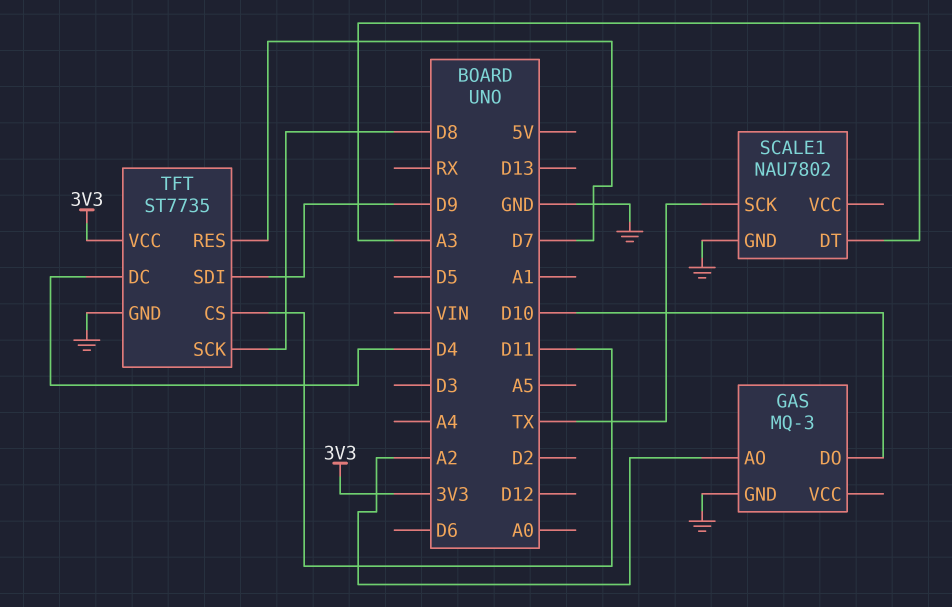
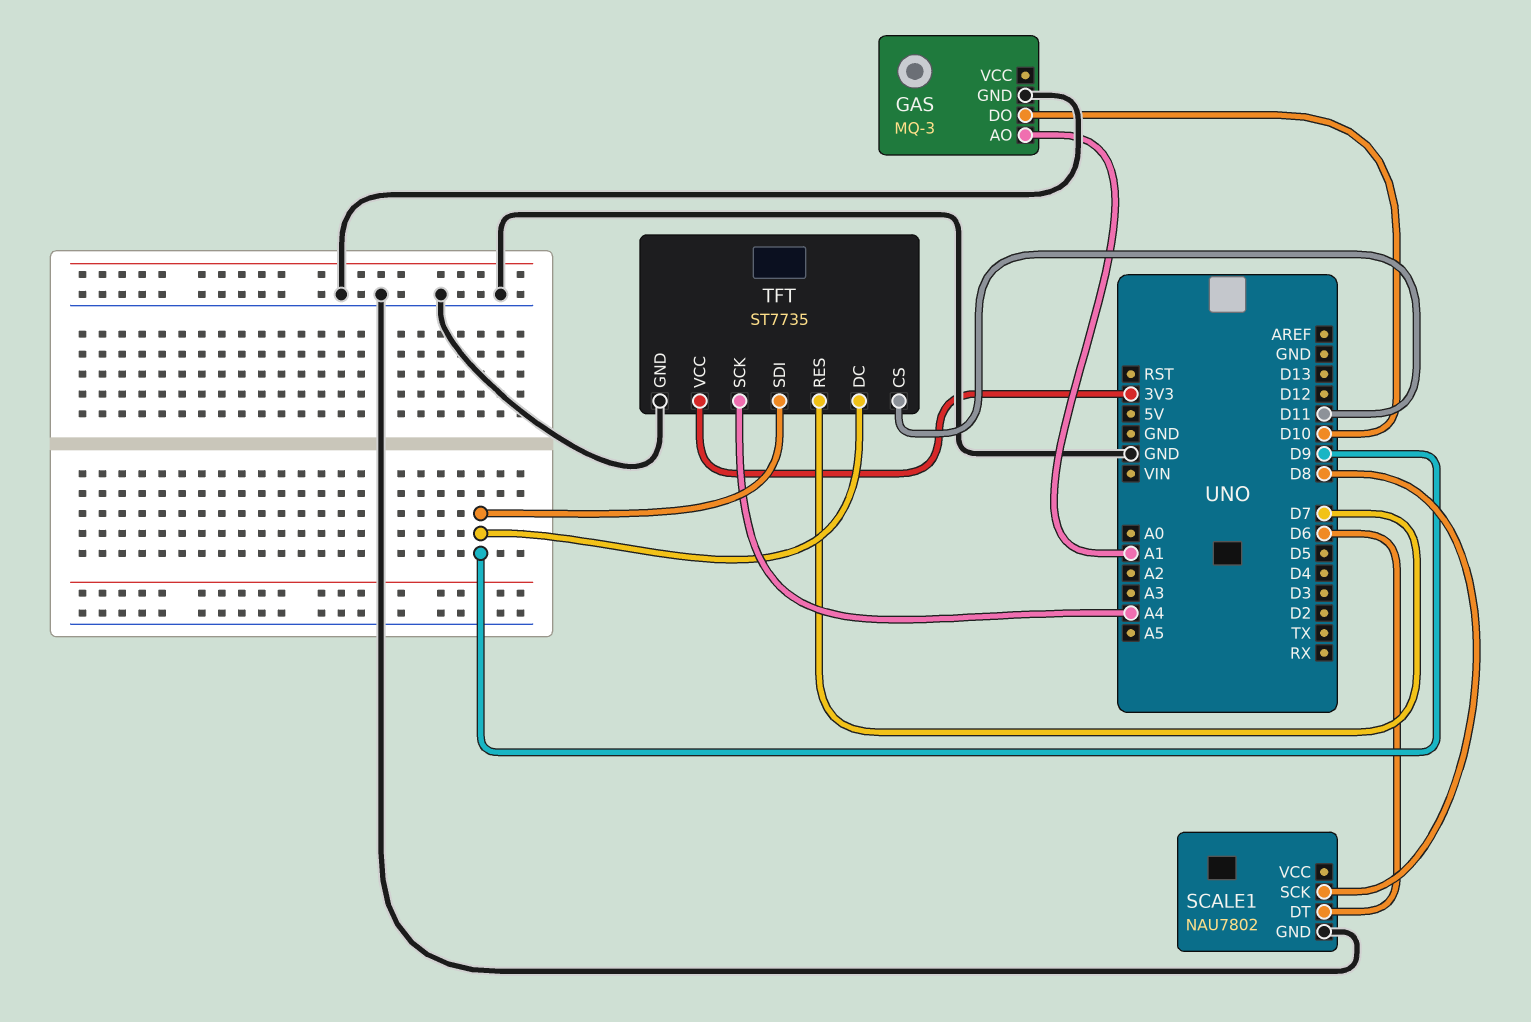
GAS pin AO: A2 -> A1
SCALE1 pin DT: A3 -> D6
SCALE1 pin SCK: TX -> D8
TFT pin DC: D4 -> D9
TFT pin SCK: D8 -> A4

